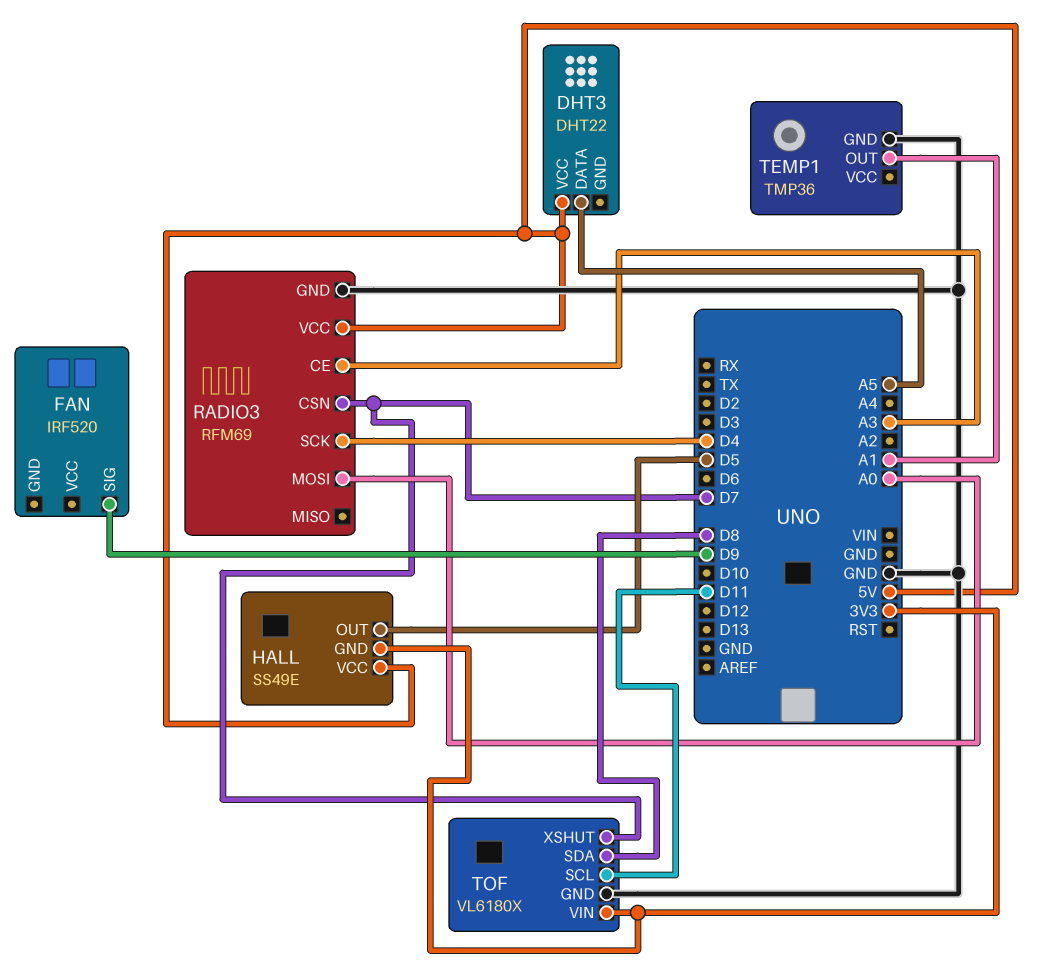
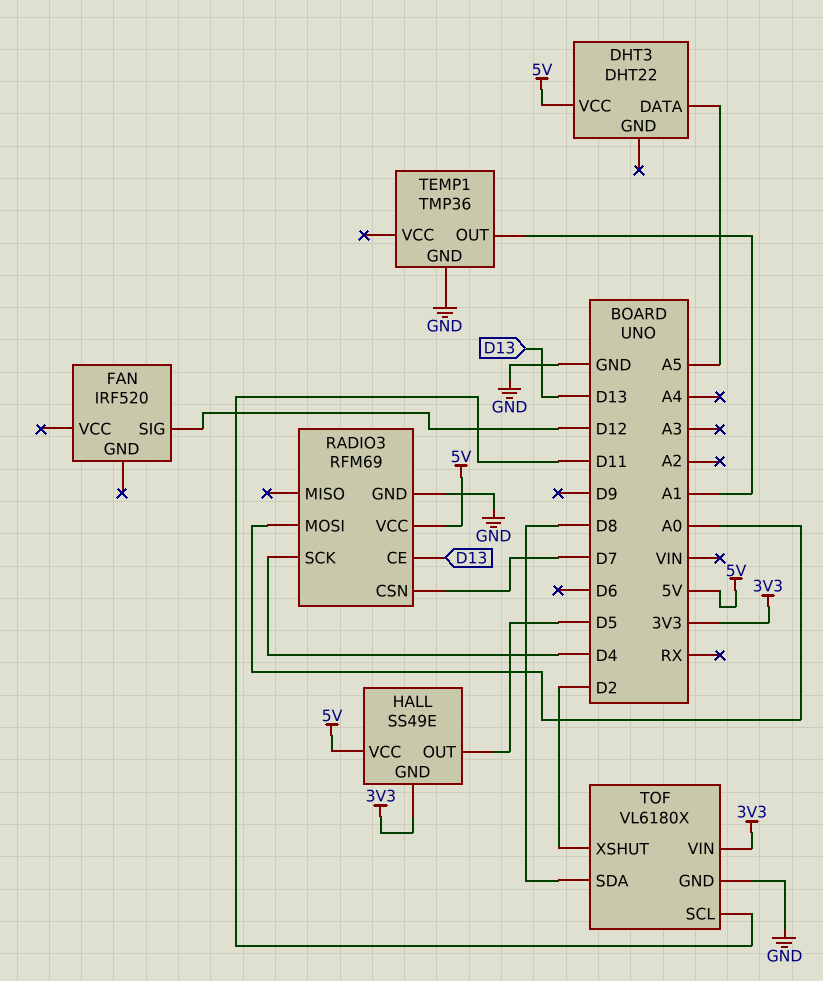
FAN pin SIG: D9 -> D12
RADIO3 pin CE: A3 -> D13
TOF pin XSHUT: D7 -> D2

